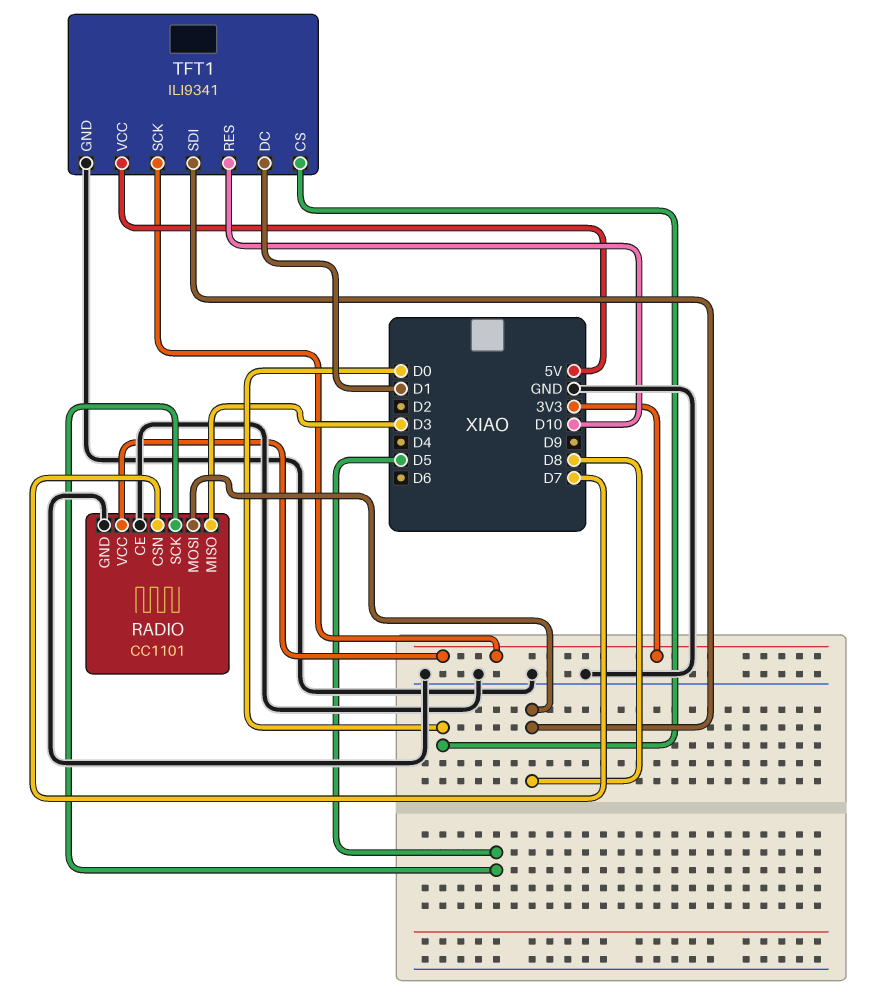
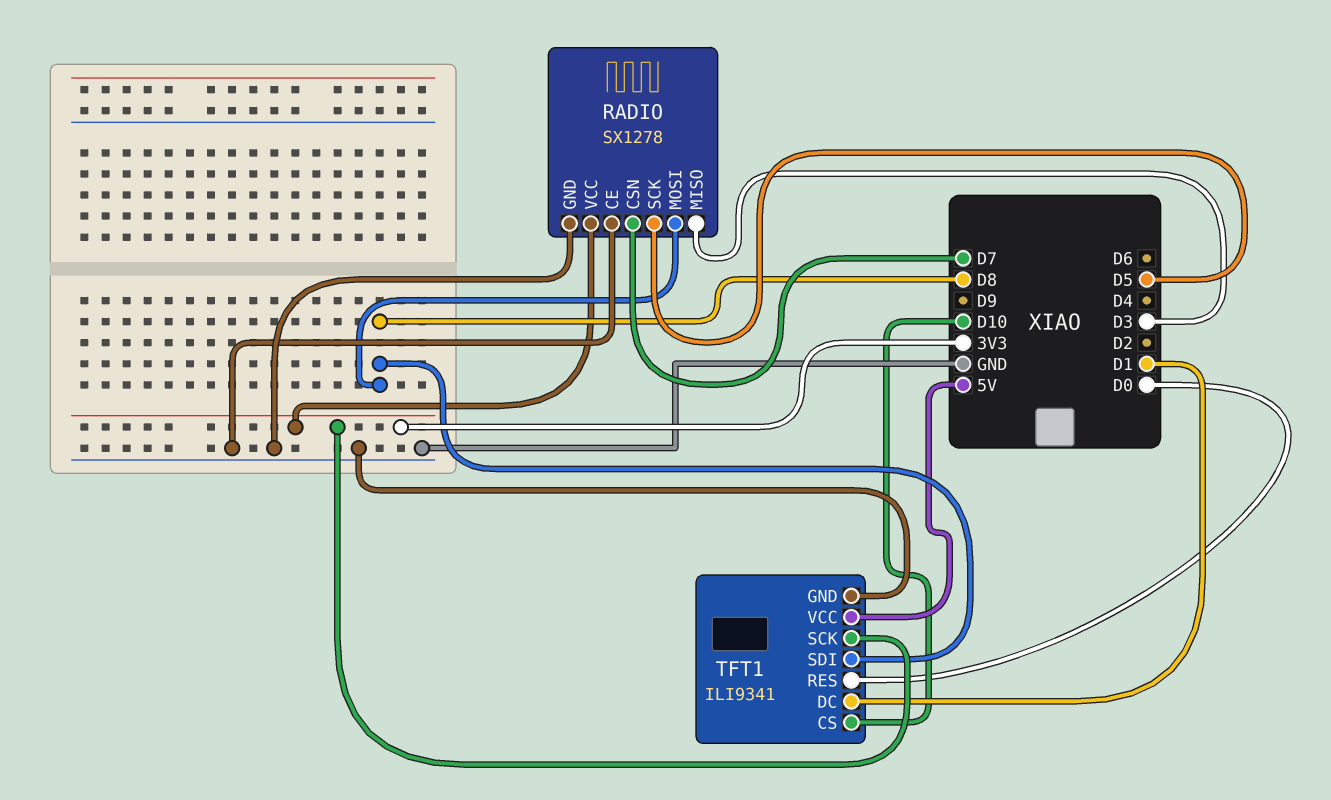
RADIO: CC1101 -> SX1278
TFT1 pin CS: D0 -> D10
TFT1 pin RES: D10 -> D0

